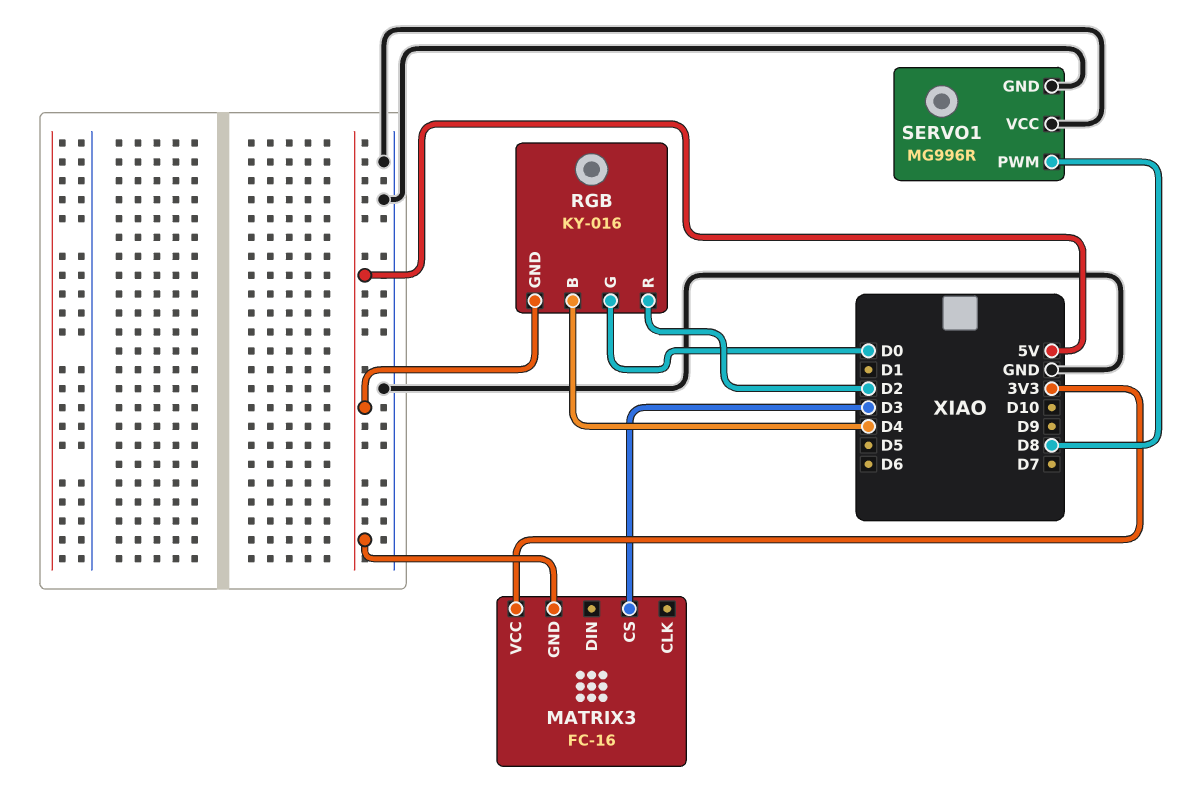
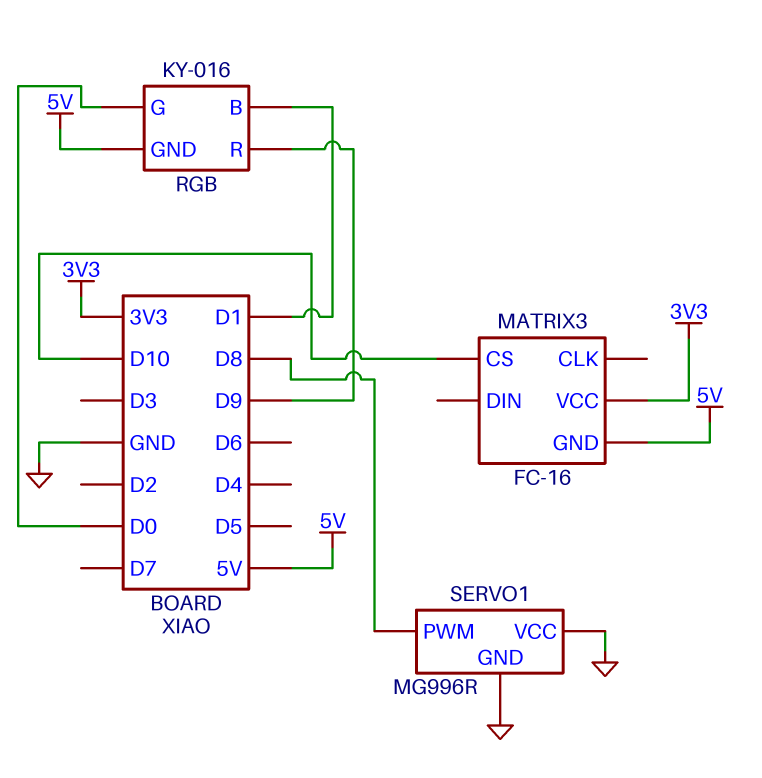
MATRIX3 pin CS: D3 -> D10
RGB pin B: D4 -> D1
RGB pin R: D2 -> D9

